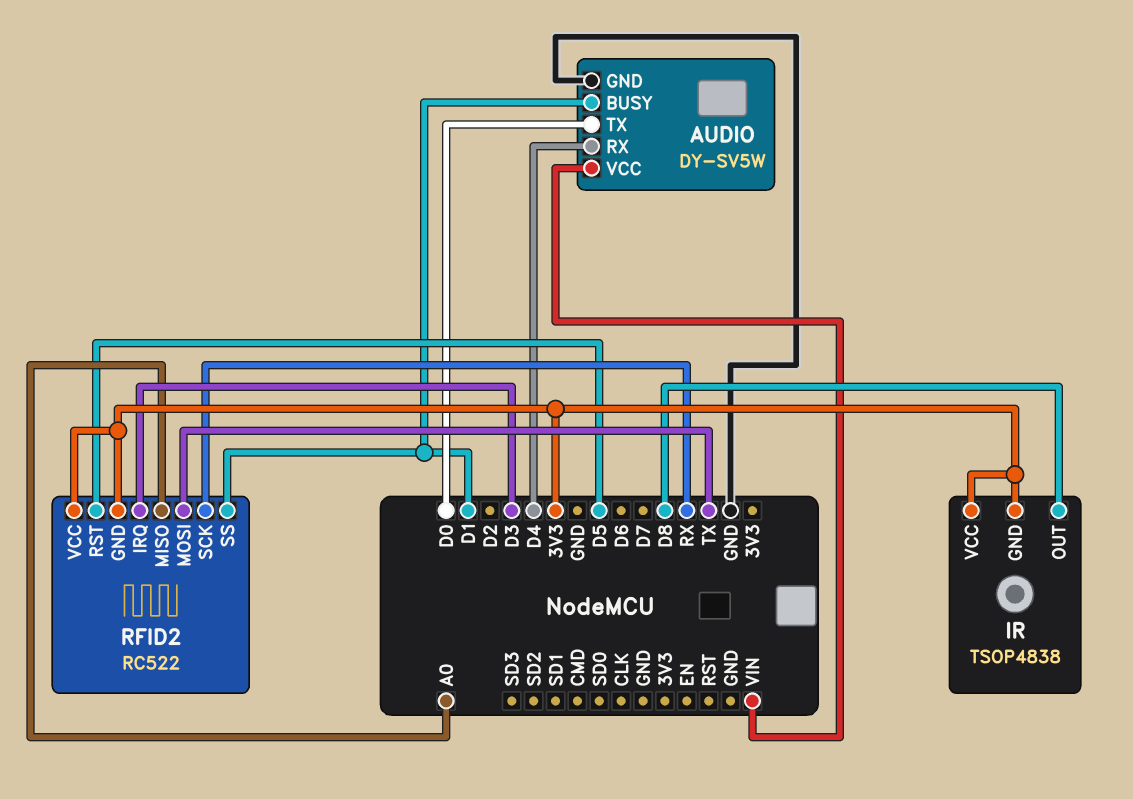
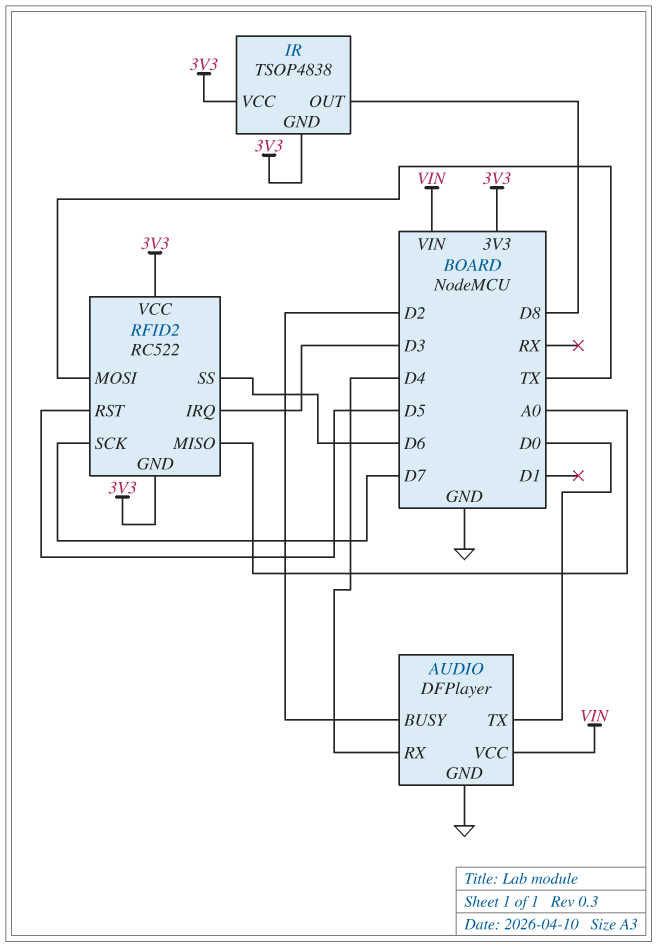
AUDIO: DY-SV5W -> DFPlayer
AUDIO pin BUSY: D1 -> D2
RFID2 pin SCK: RX -> D7
RFID2 pin SS: D1 -> D6

